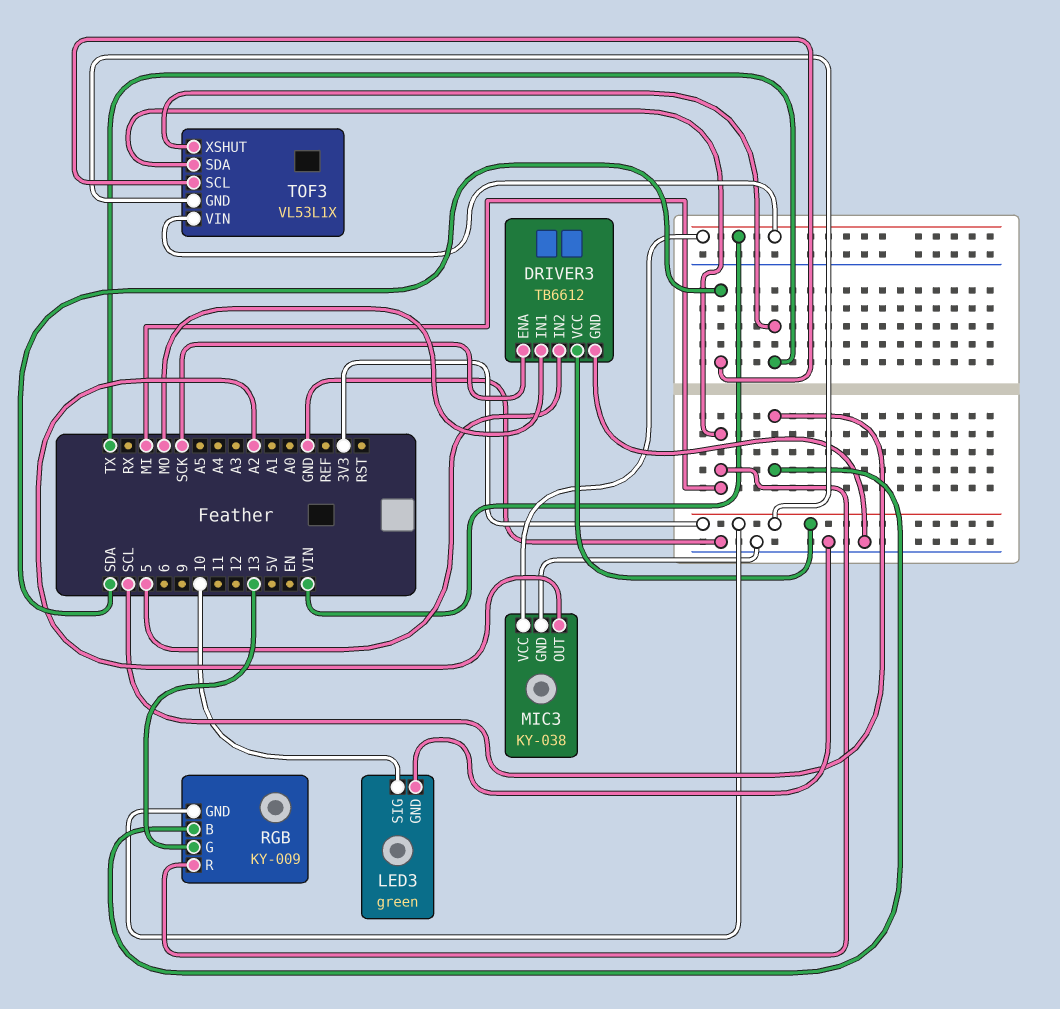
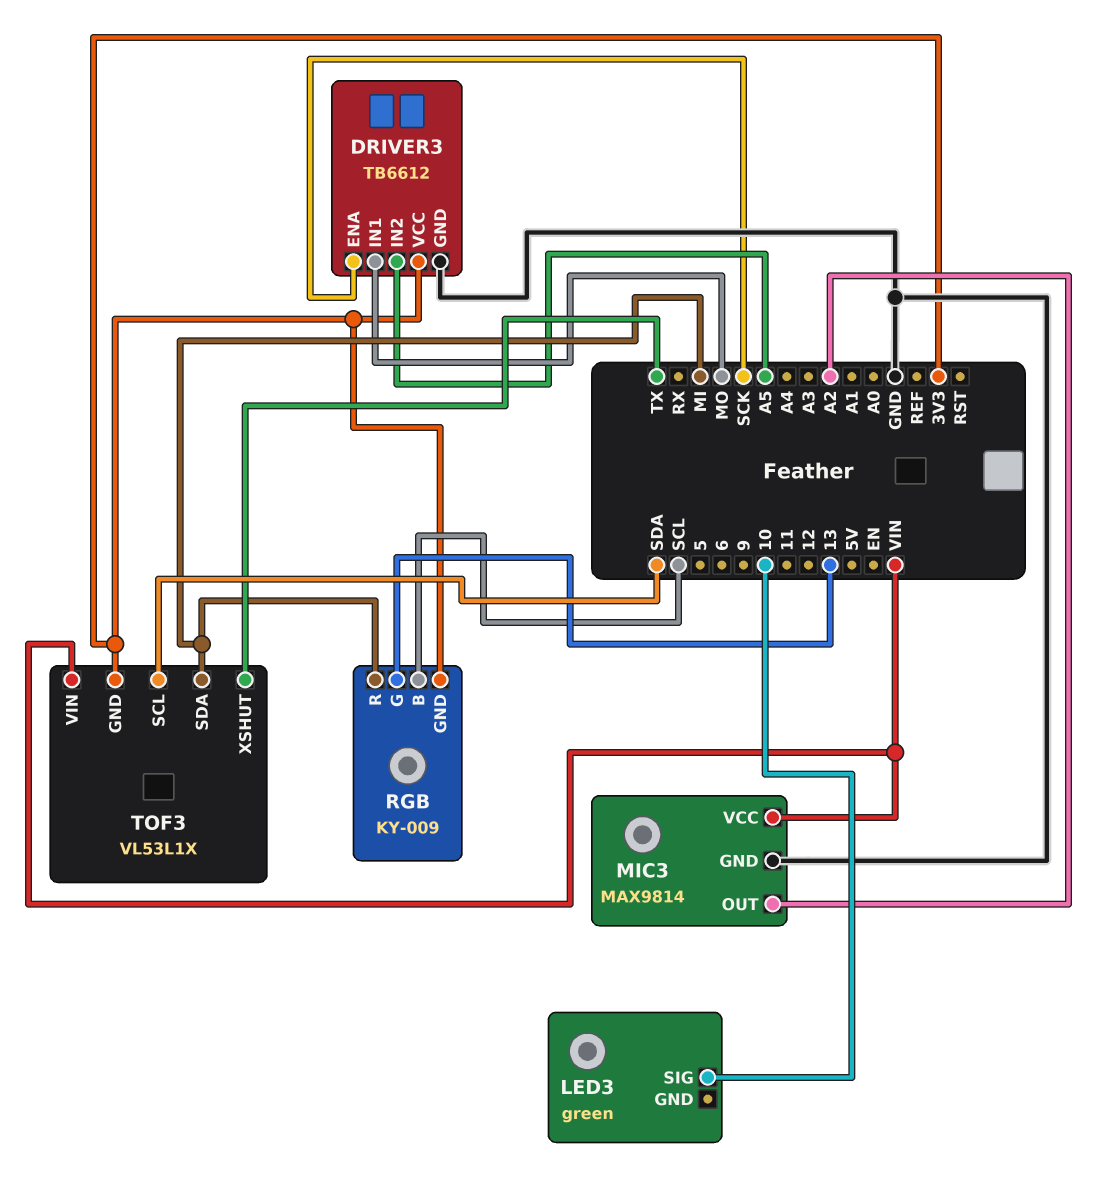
DRIVER3 pin IN2: 5 -> A5
LED3 pin GND: GND -> none
MIC3: KY-038 -> MAX9814

